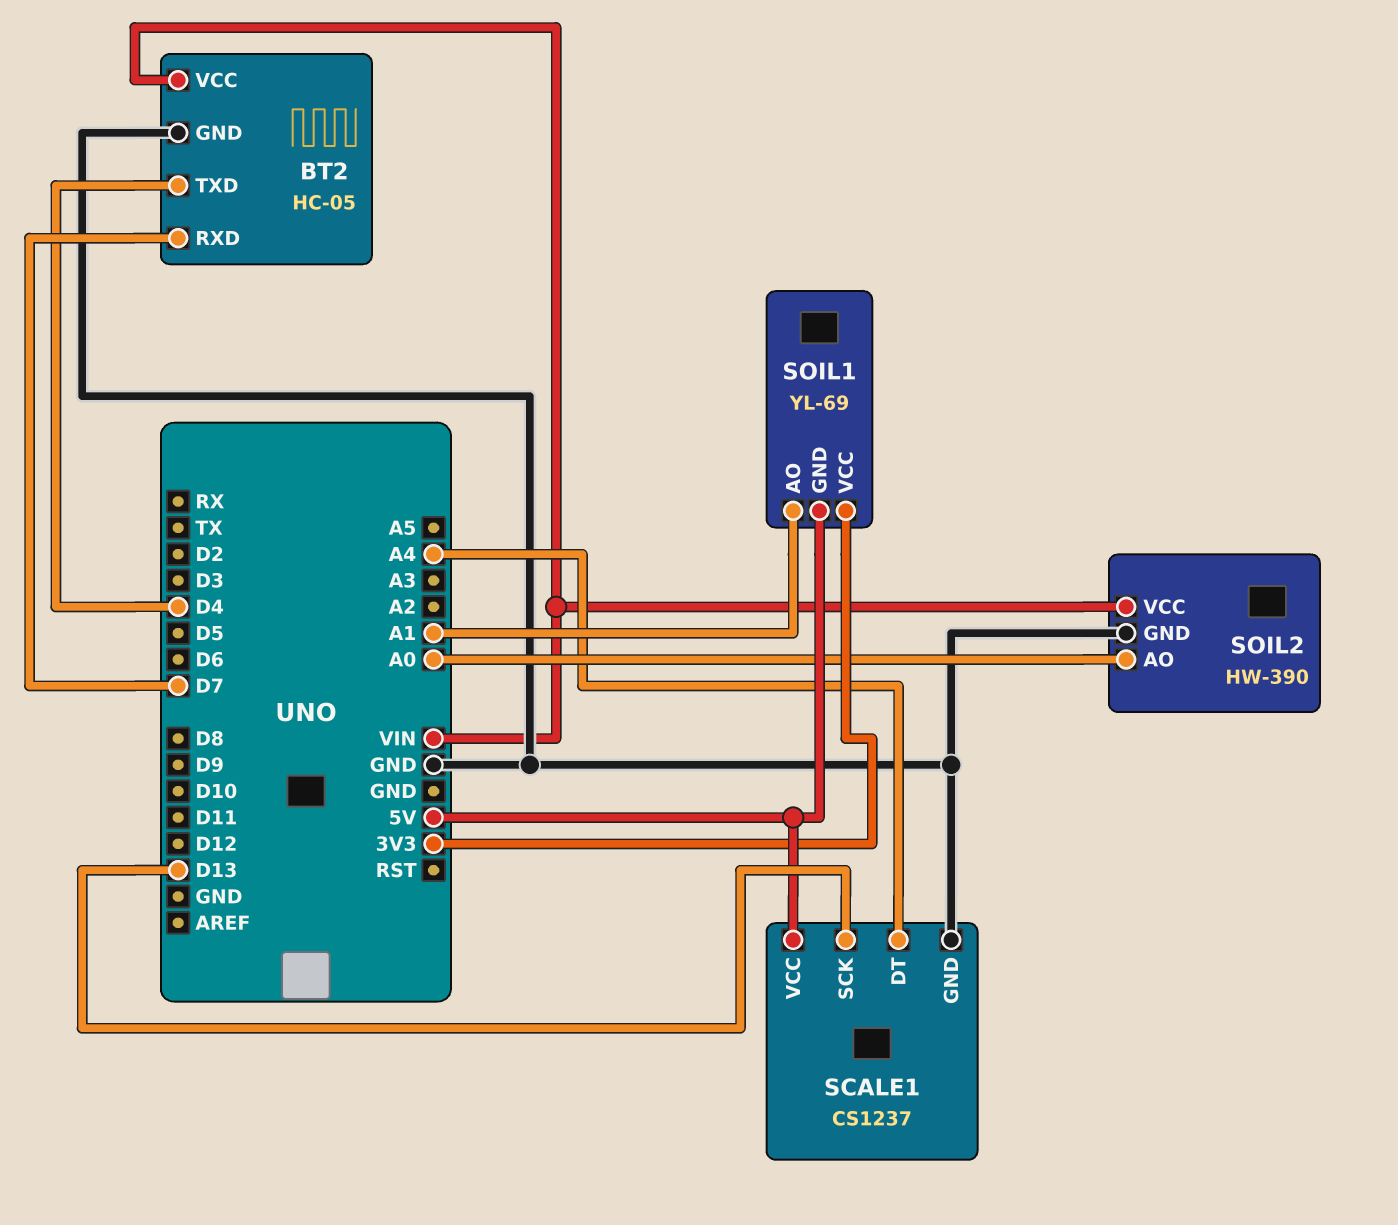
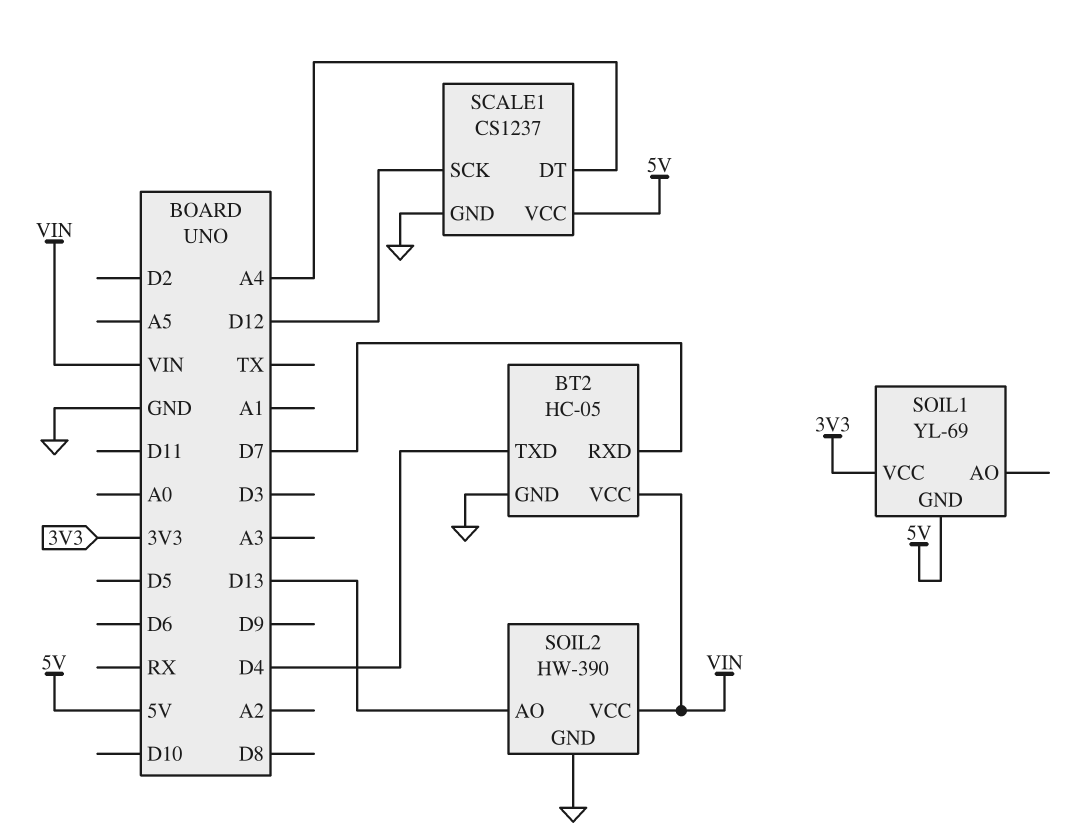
SCALE1 pin SCK: D13 -> D12
SOIL1 pin AO: A1 -> none
SOIL2 pin AO: A0 -> D13

